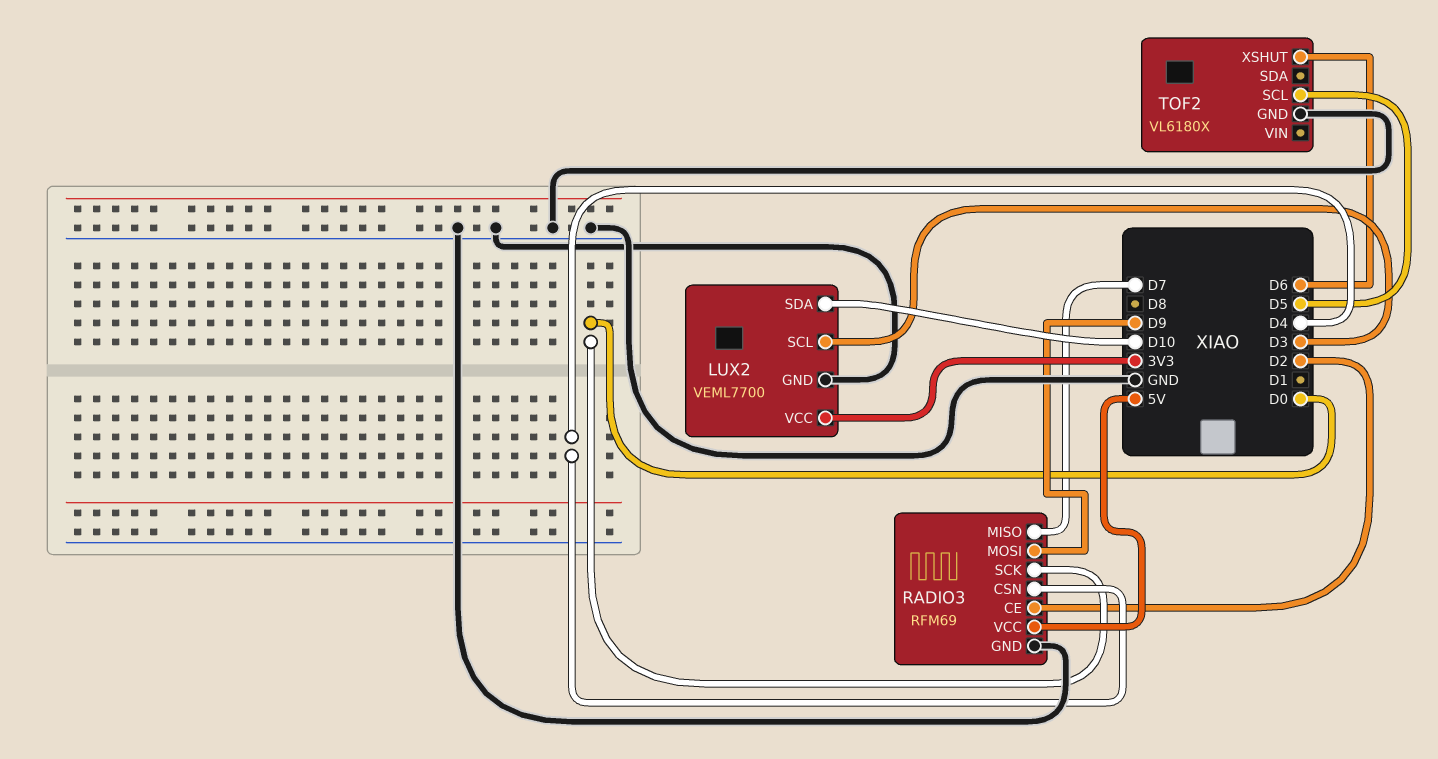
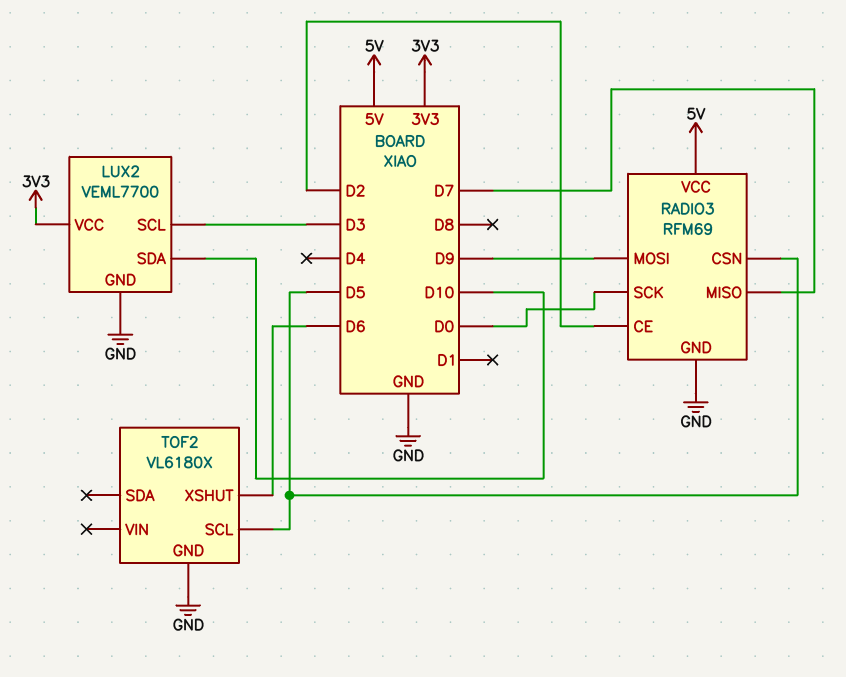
RADIO3 pin CSN: D4 -> D5

